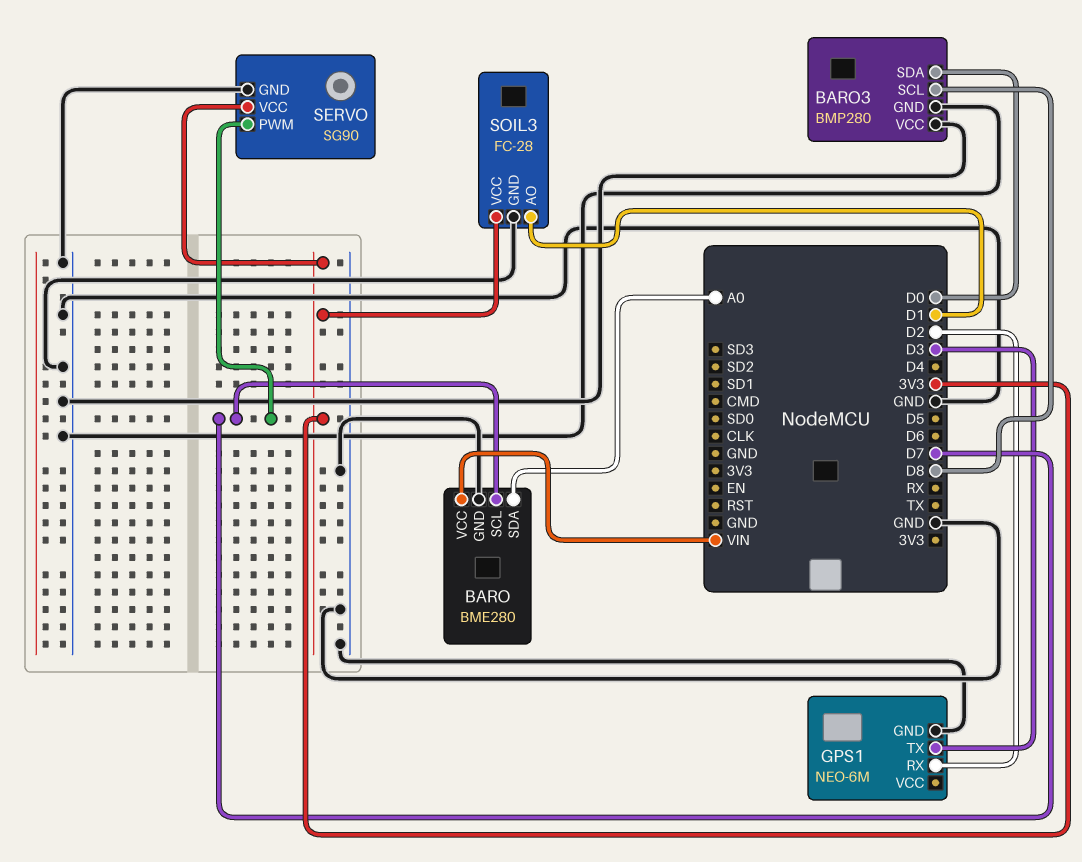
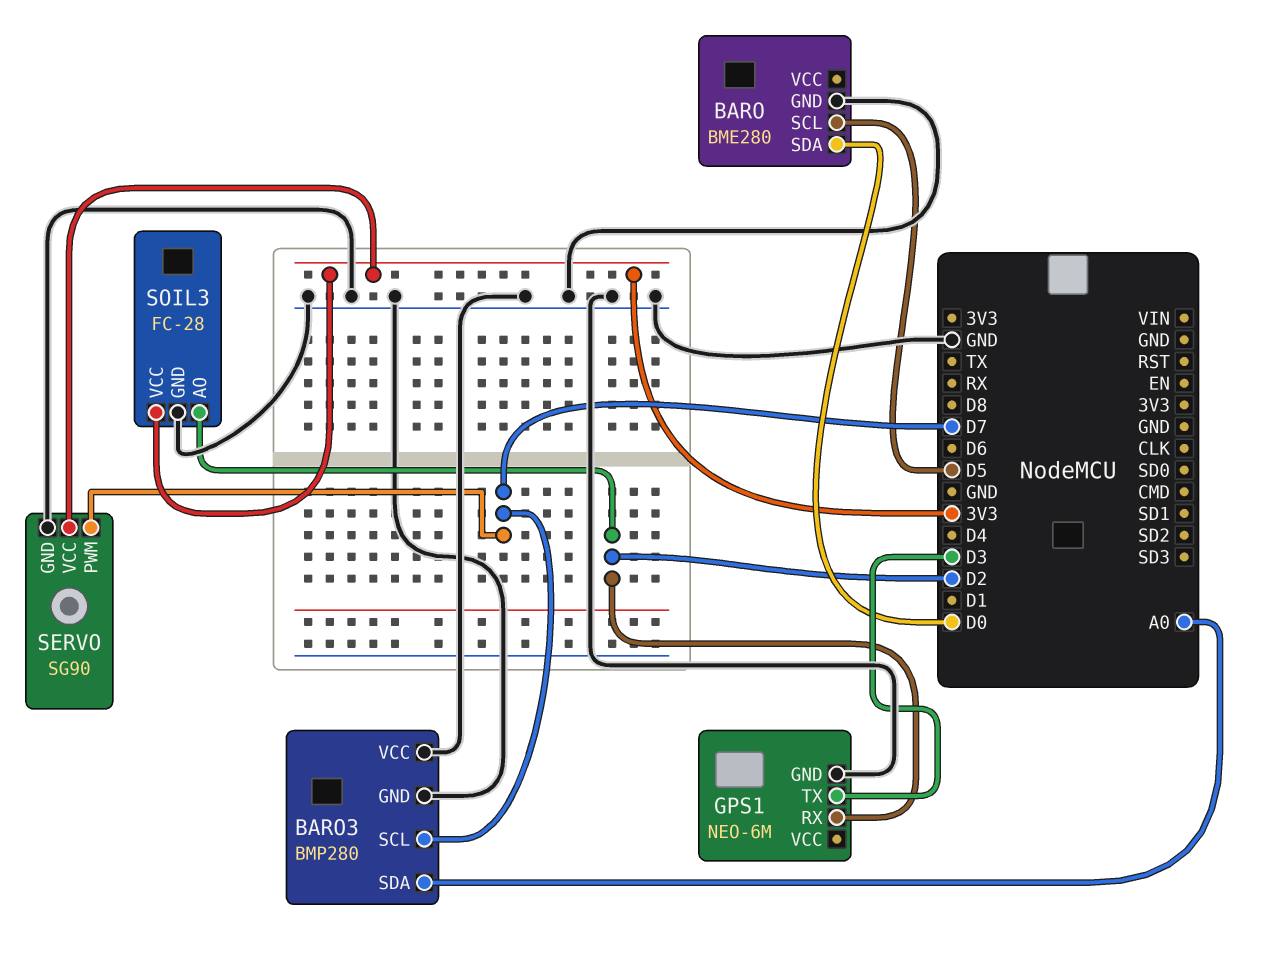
BARO pin SCL: D7 -> D5
BARO pin SDA: A0 -> D0
BARO pin VCC: VIN -> none
BARO3 pin SCL: D8 -> D7
BARO3 pin SDA: D0 -> A0
SOIL3 pin AO: D1 -> D2

